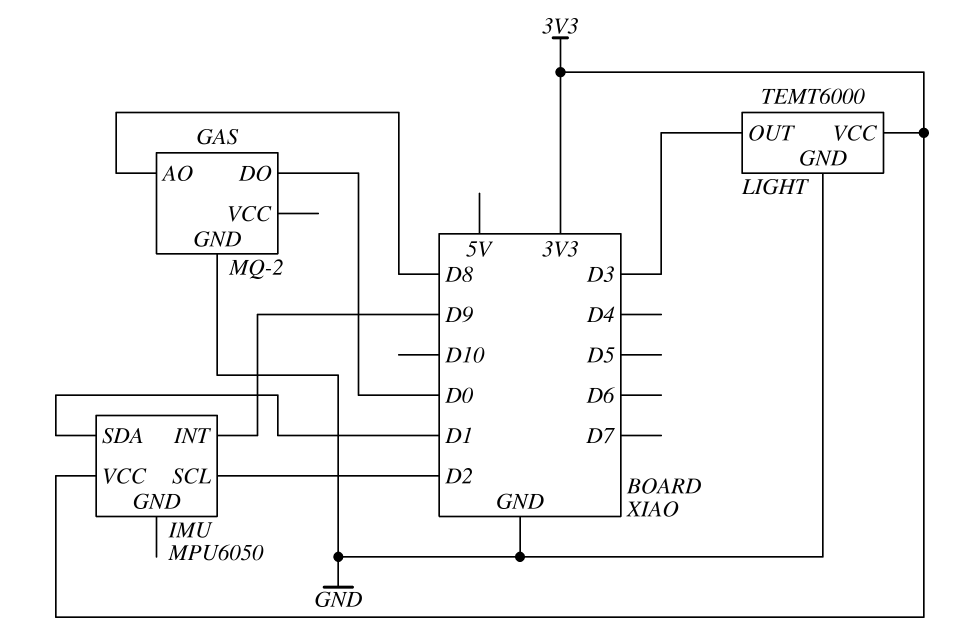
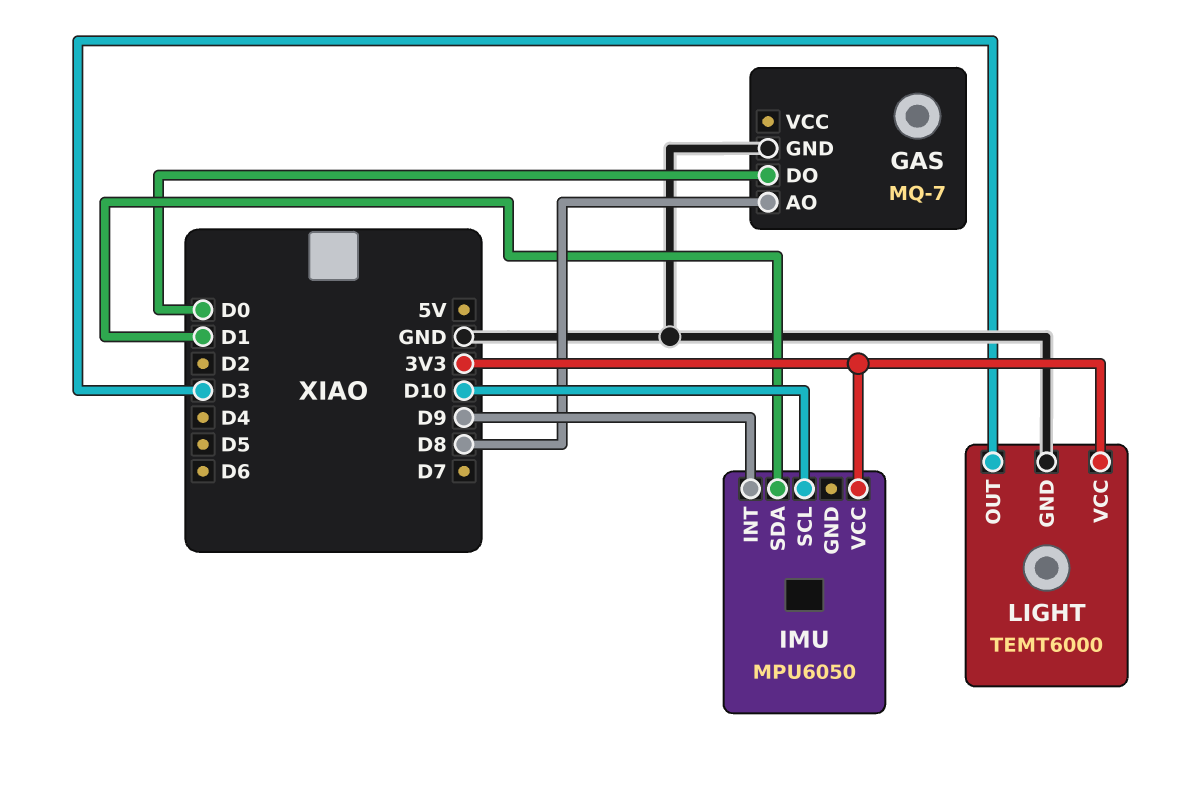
GAS: MQ-2 -> MQ-7
IMU pin SCL: D2 -> D10

